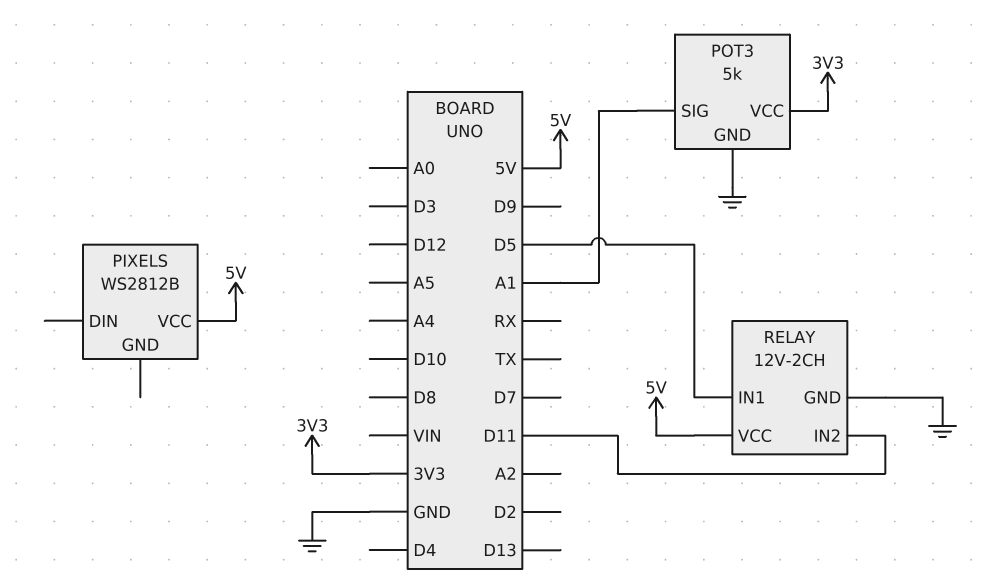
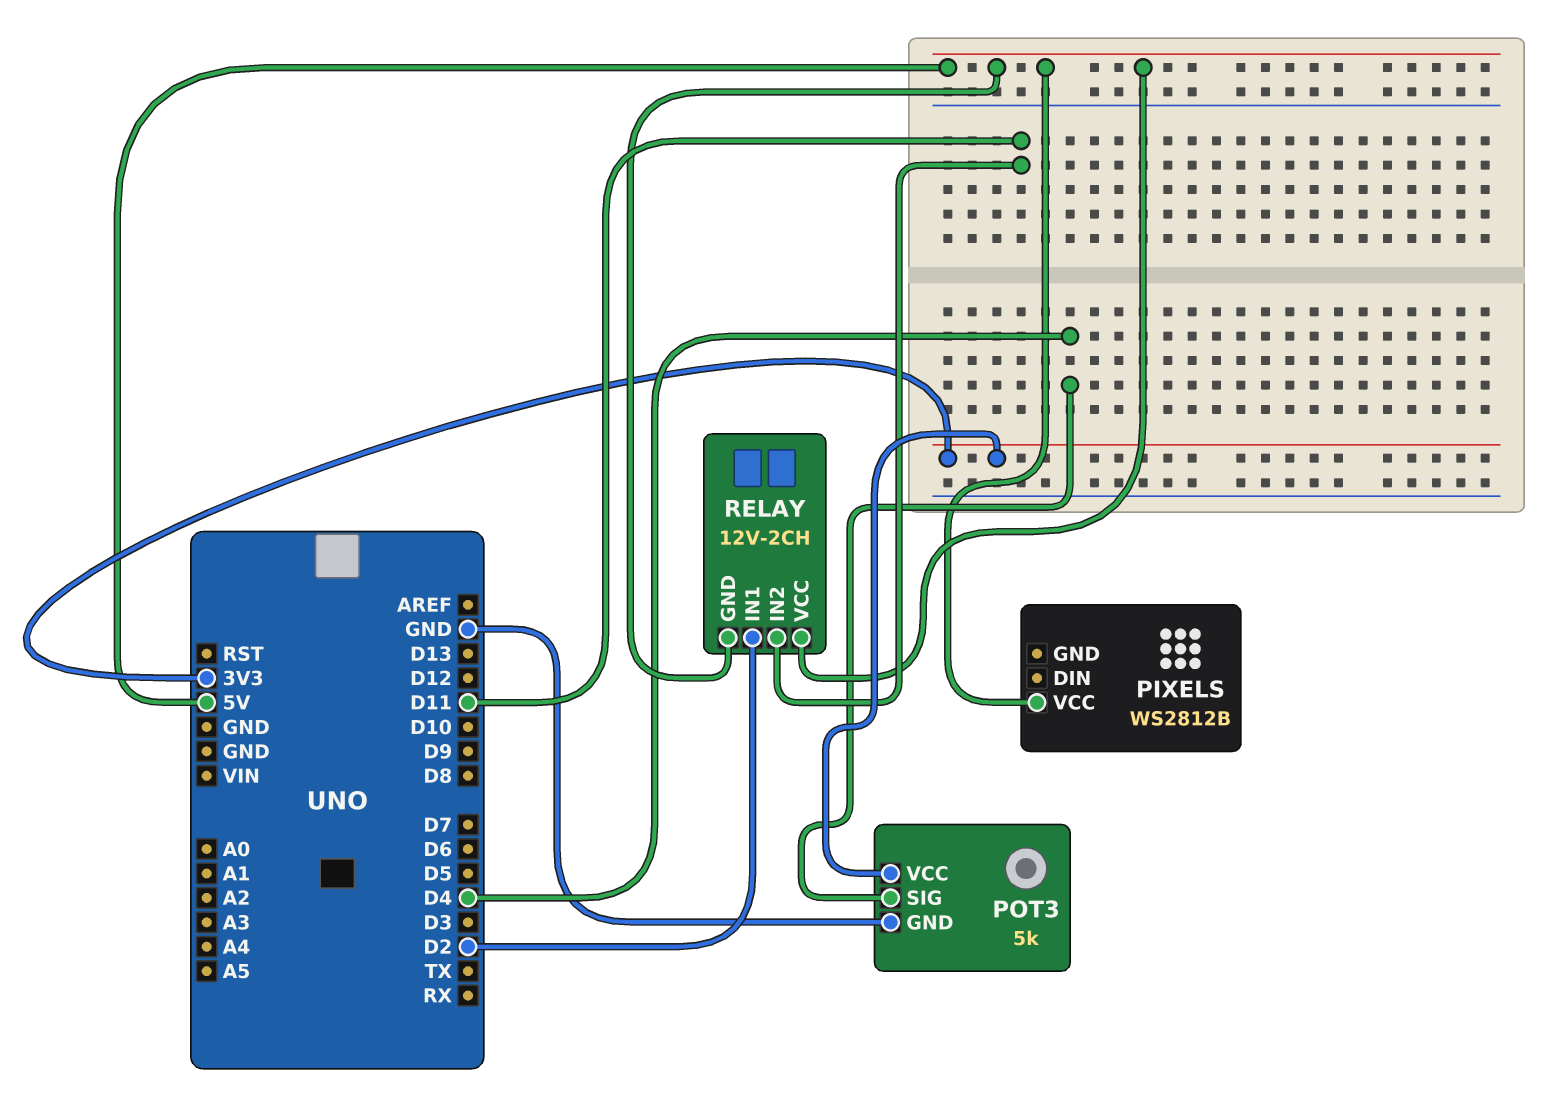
POT3 pin SIG: A1 -> D4
RELAY pin GND: GND -> 5V
RELAY pin IN1: D5 -> D2

